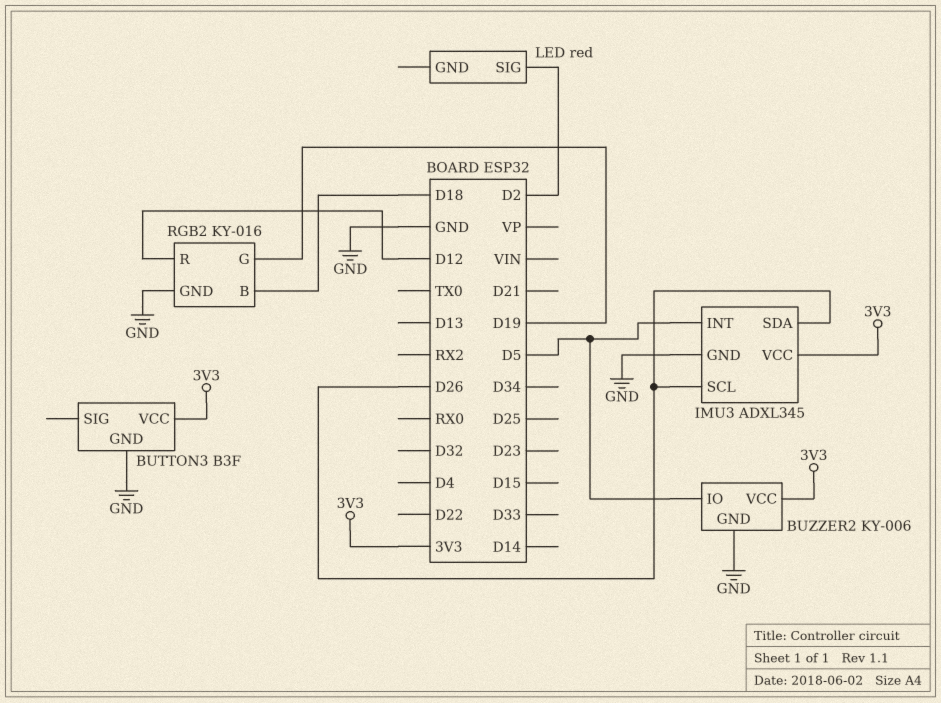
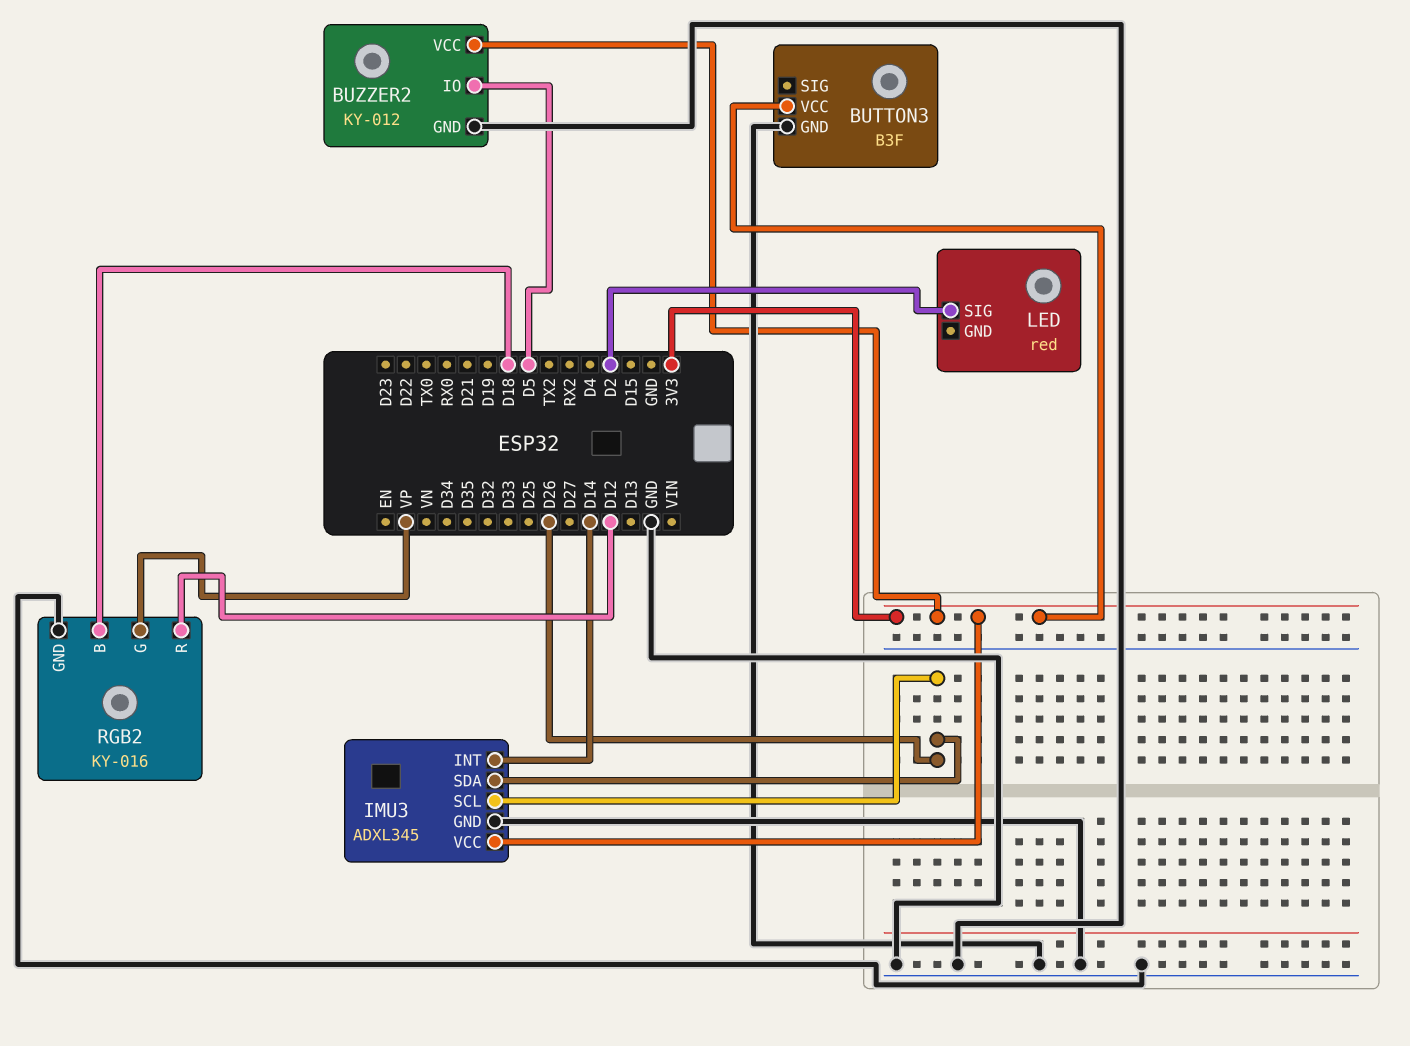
BUZZER2: KY-006 -> KY-012
IMU3 pin INT: D5 -> D14
RGB2 pin G: D19 -> VP

